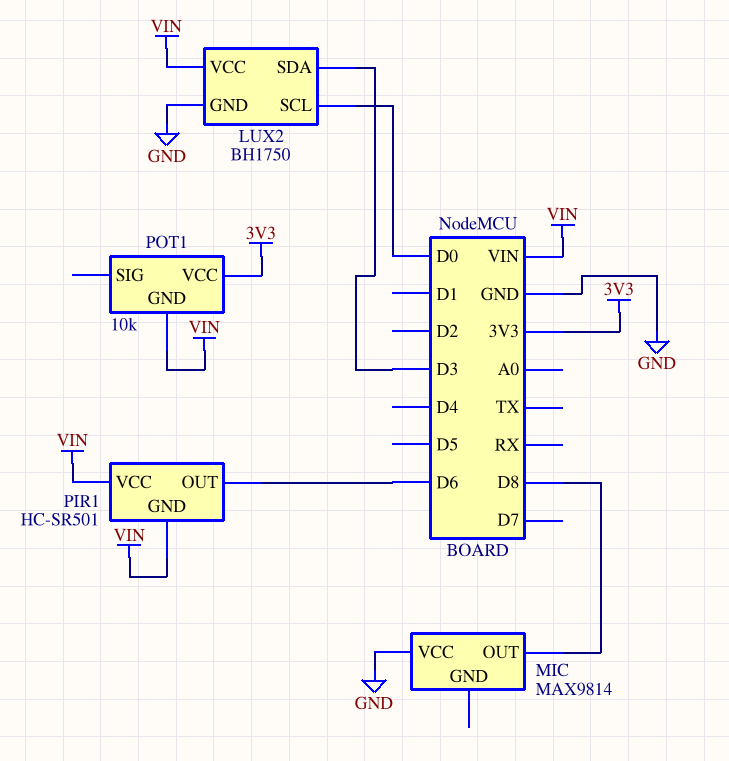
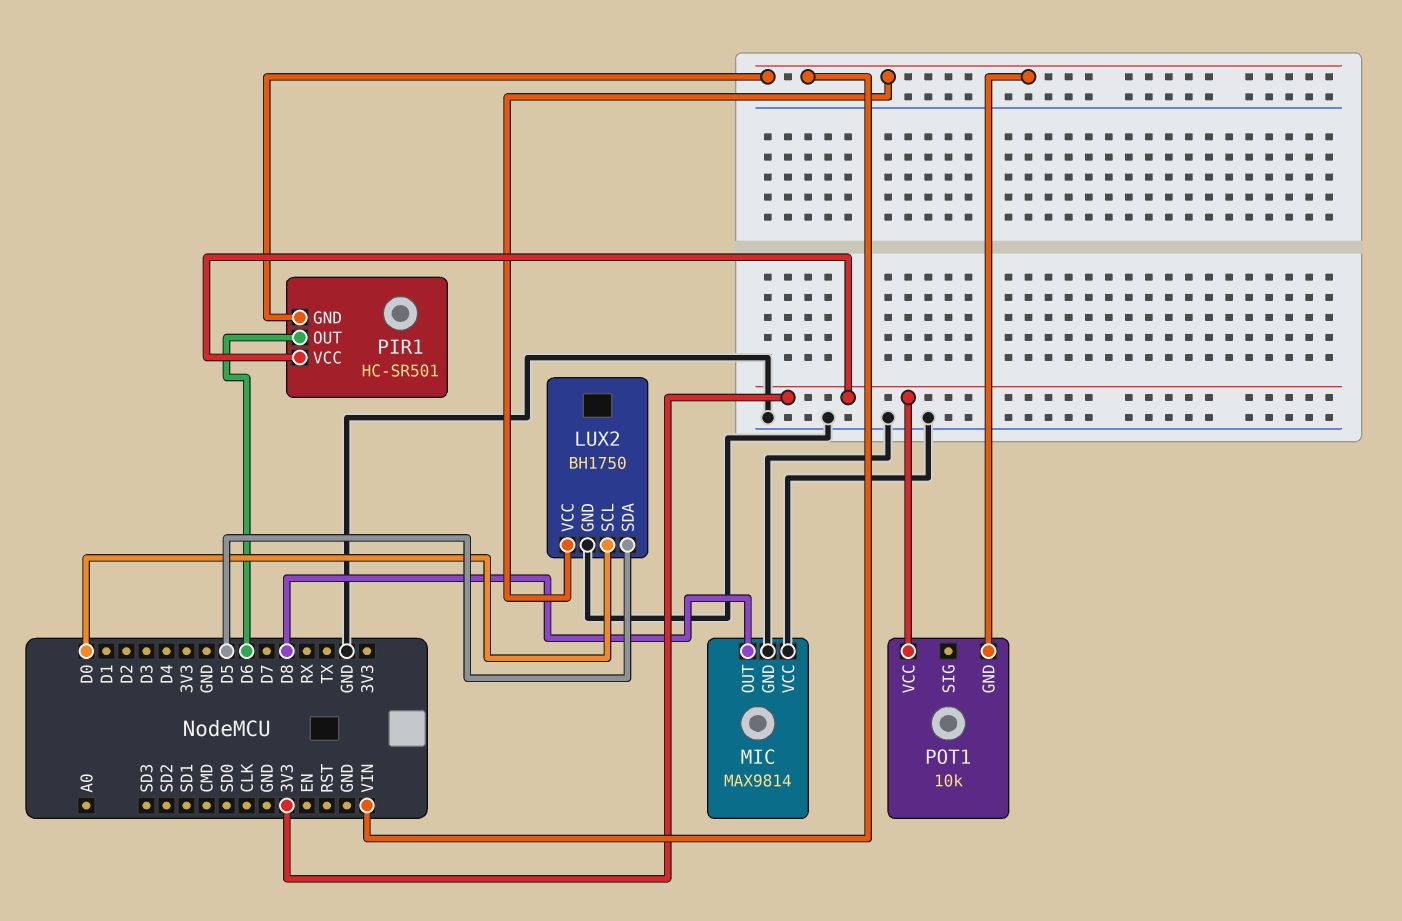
LUX2 pin SDA: D3 -> D5
MIC pin GND: none -> GND
PIR1 pin VCC: VIN -> 3V3

